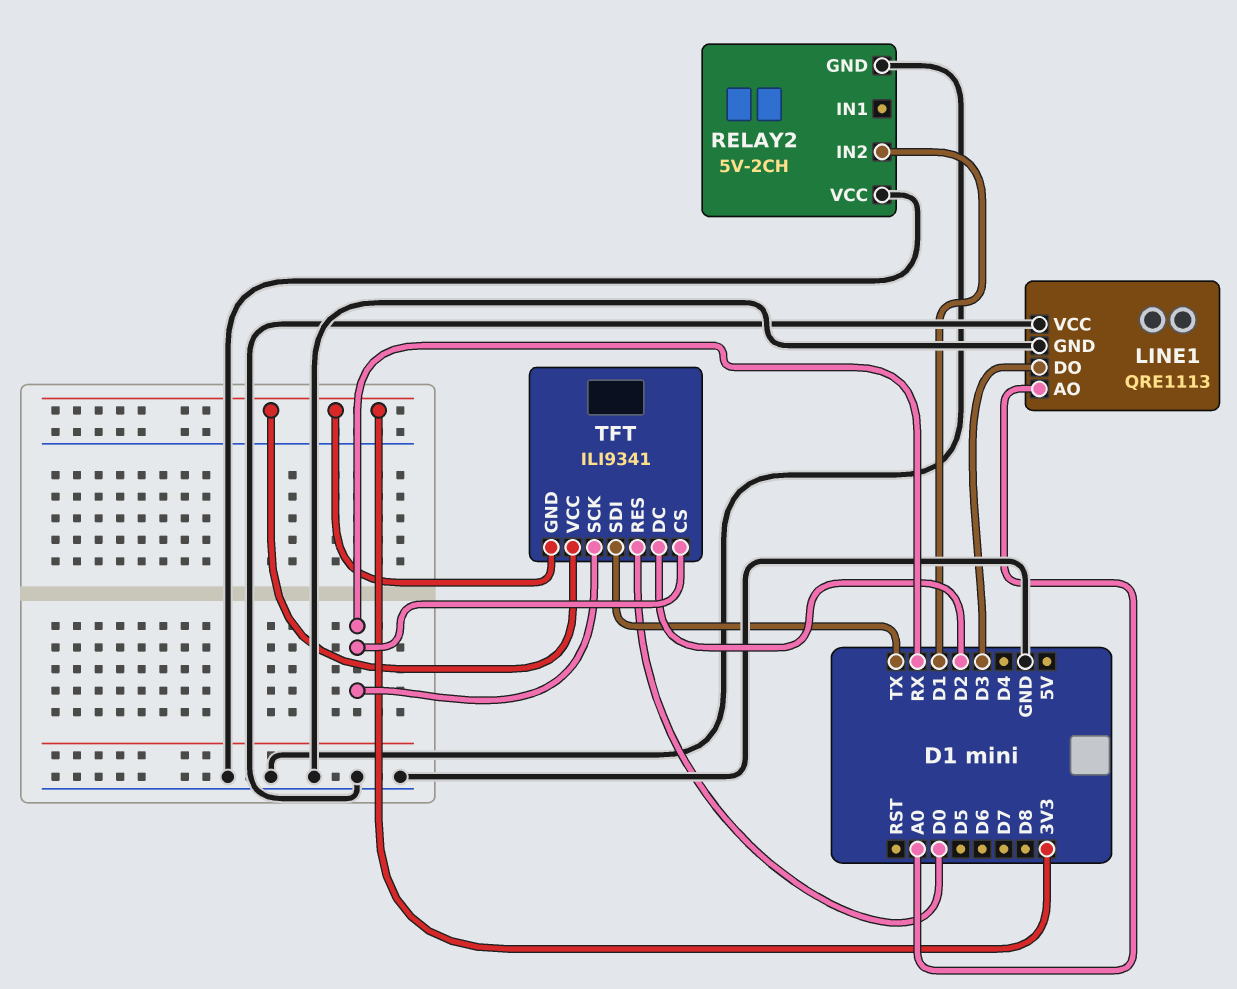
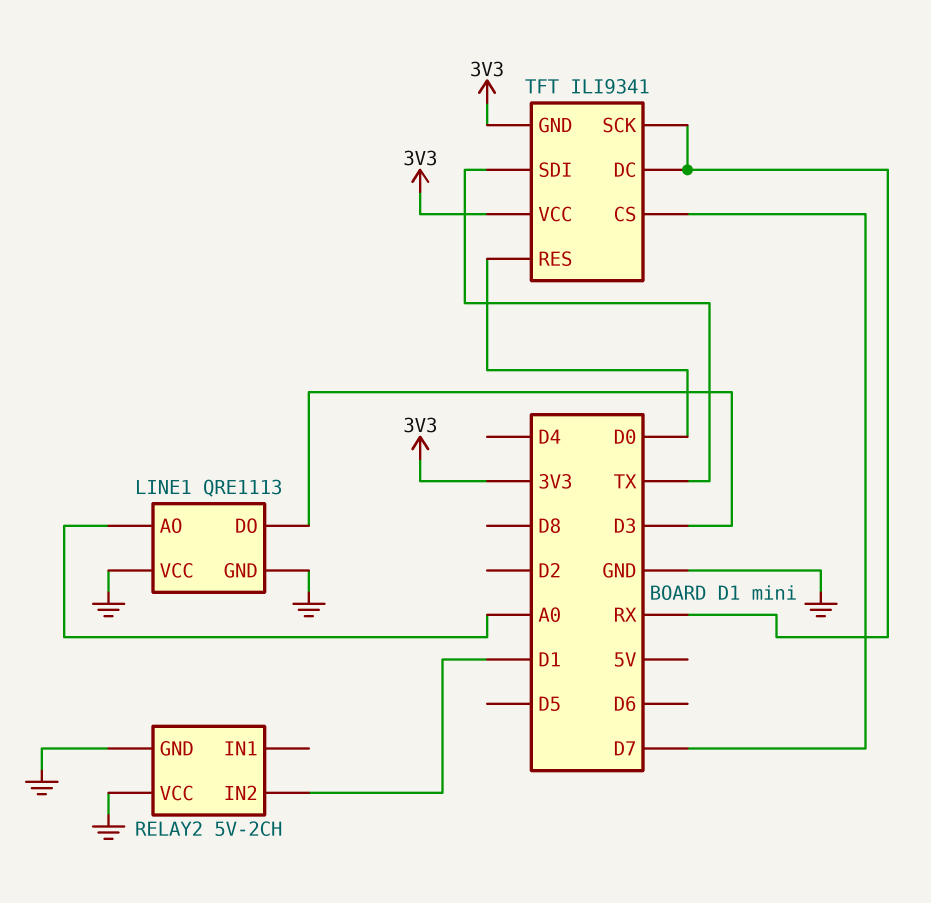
TFT pin CS: RX -> D7
TFT pin DC: D2 -> RX

